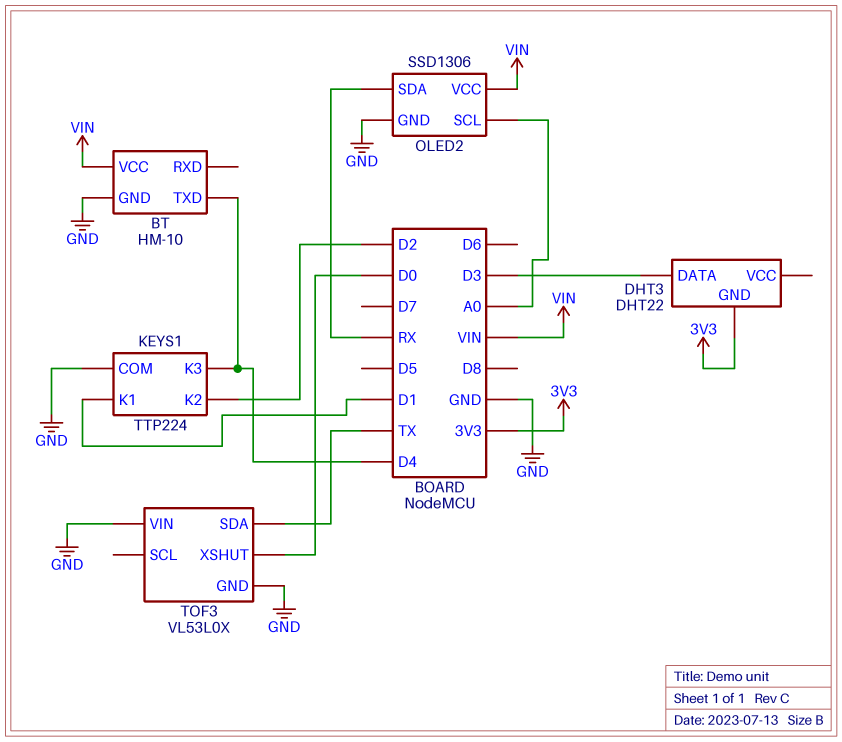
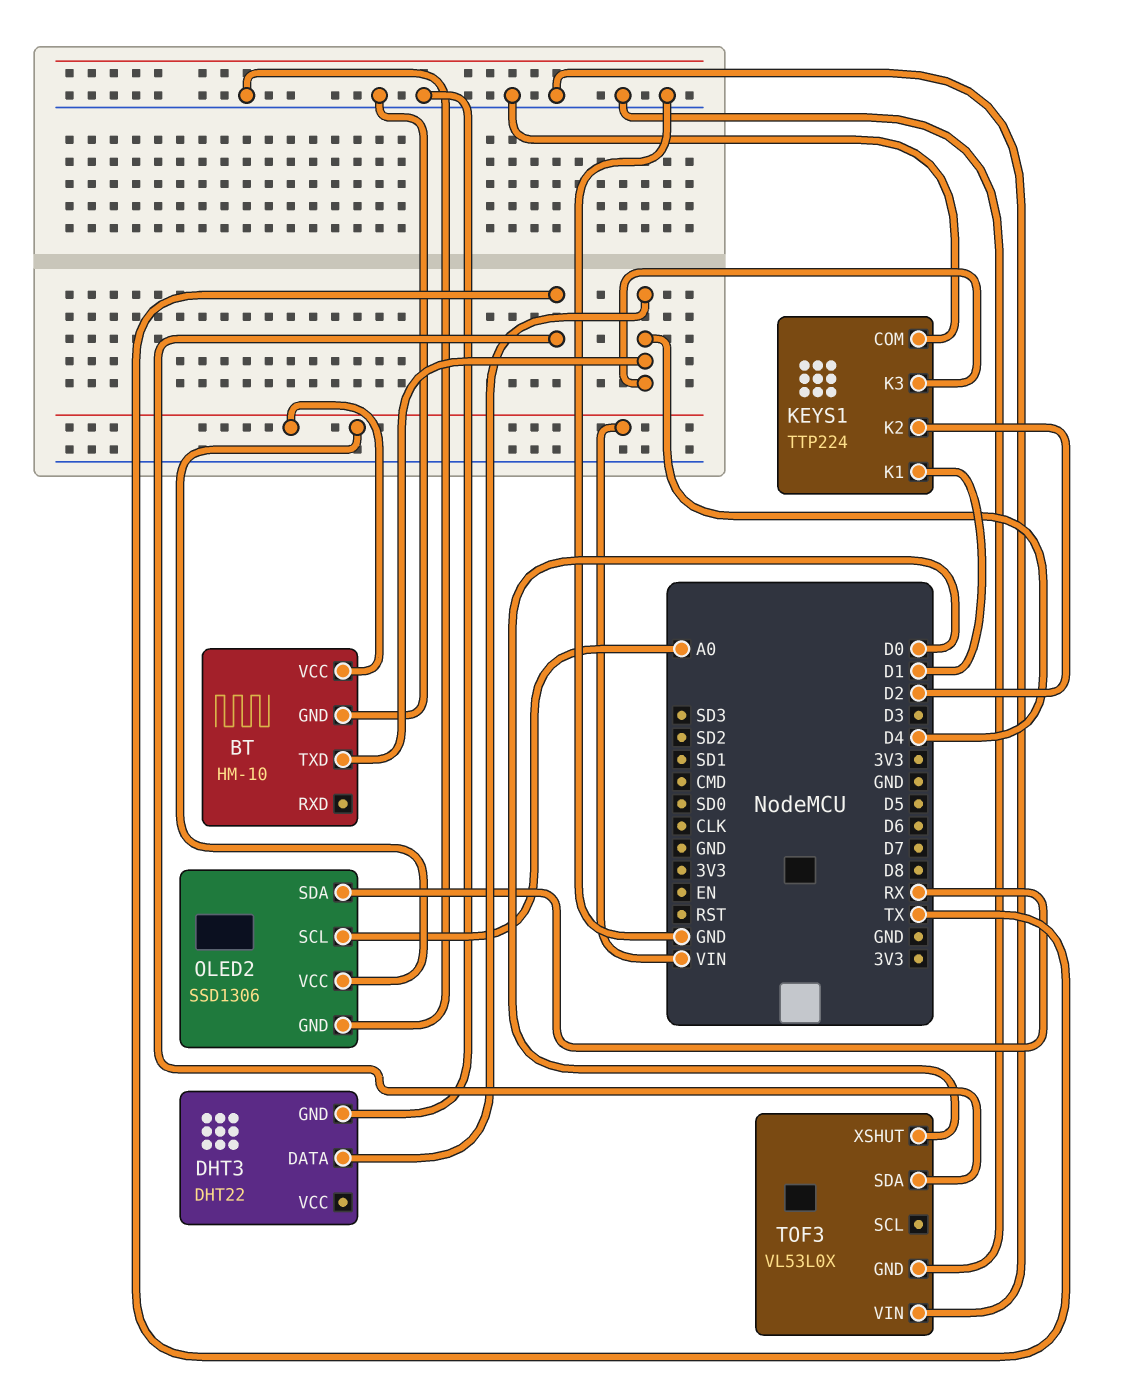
DHT3 pin DATA: D3 -> D4
DHT3 pin GND: 3V3 -> GND

